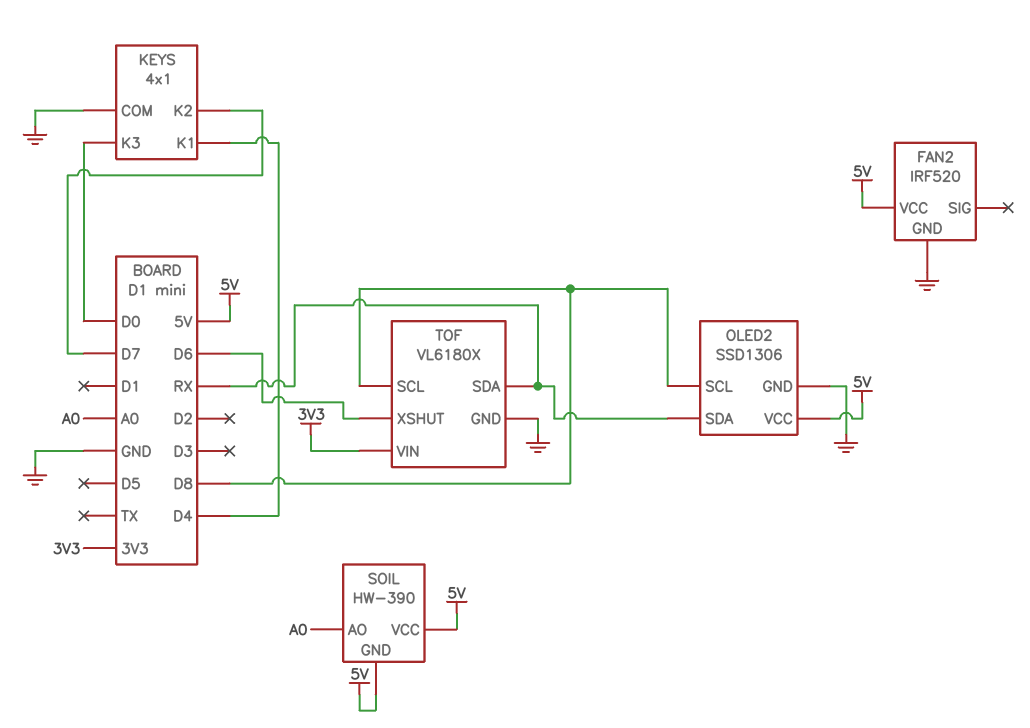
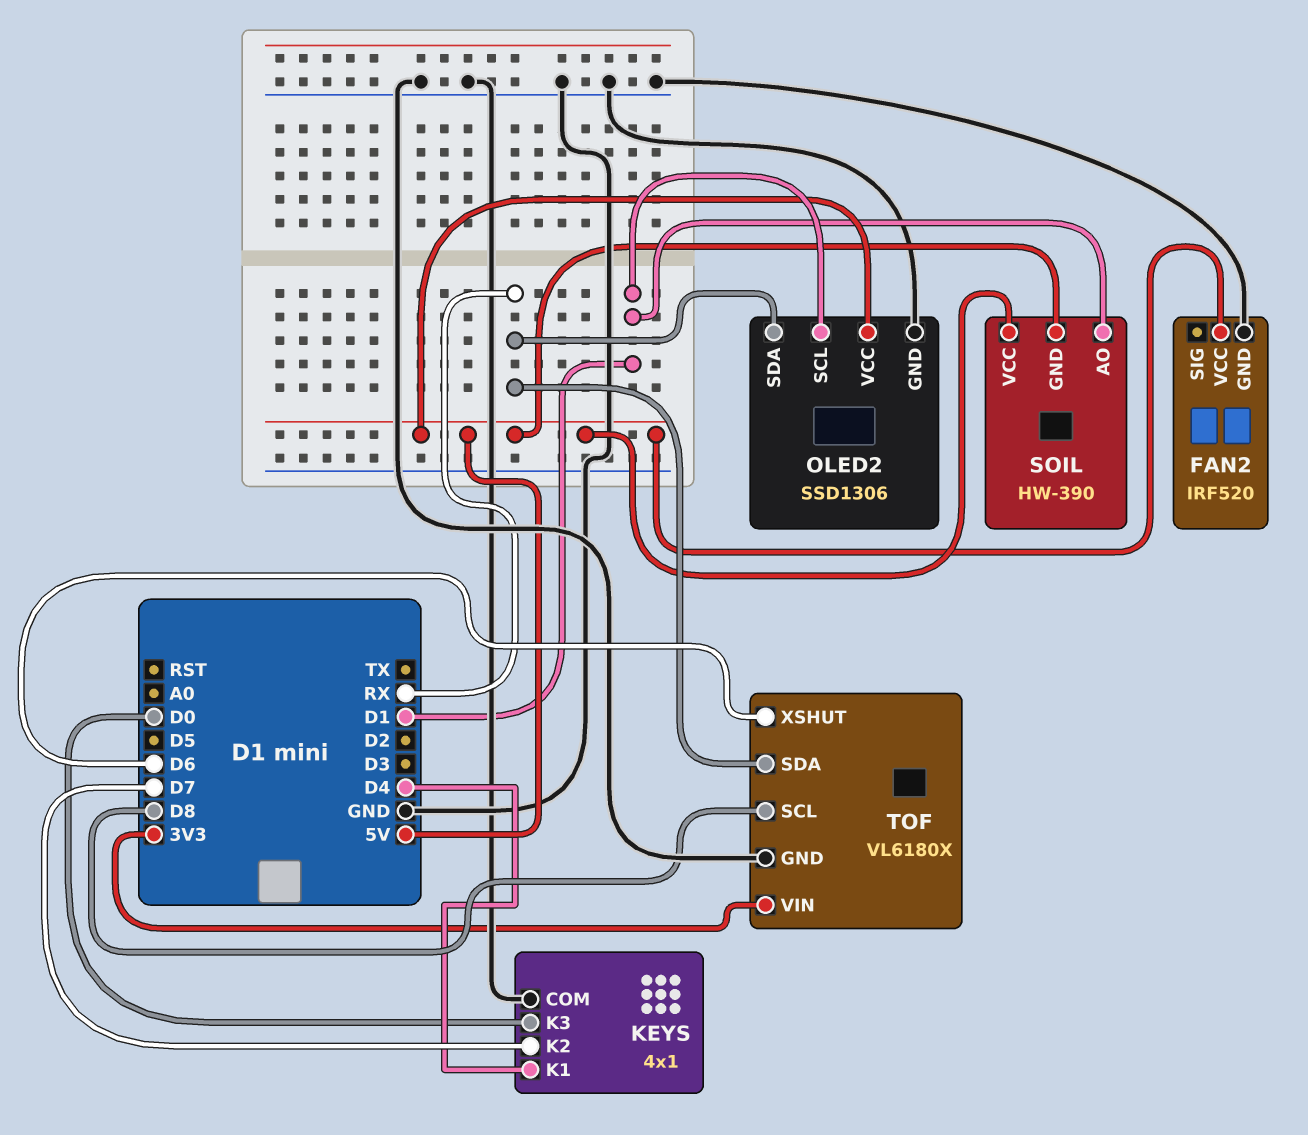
OLED2 pin SCL: D8 -> D1
SOIL pin AO: A0 -> D1

